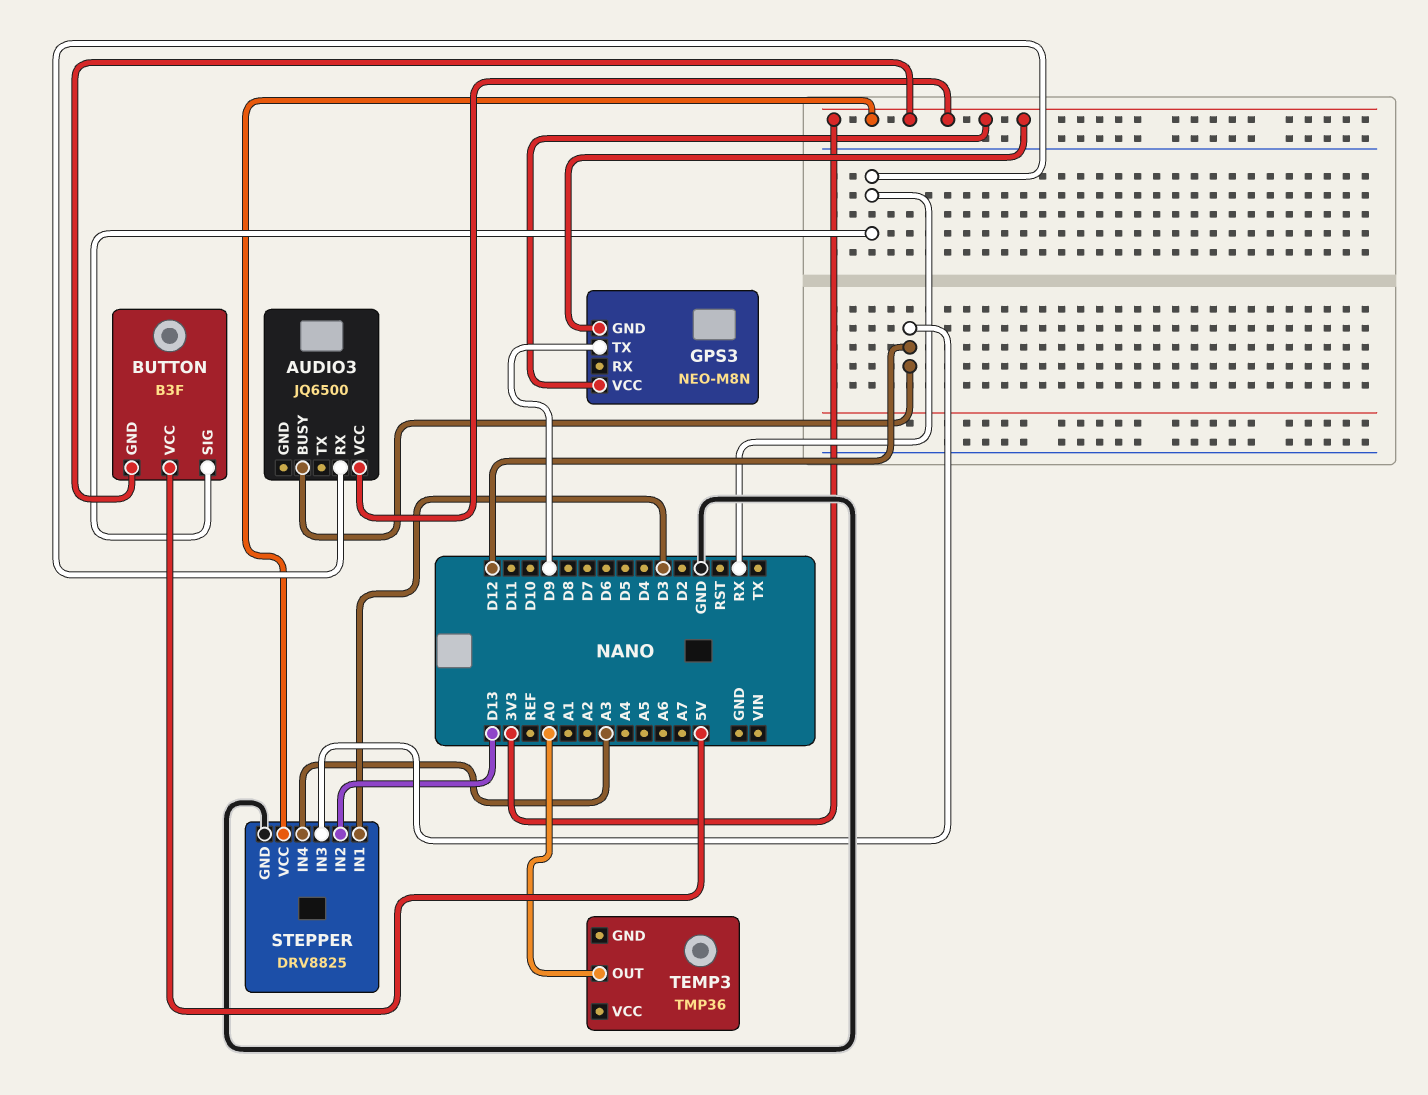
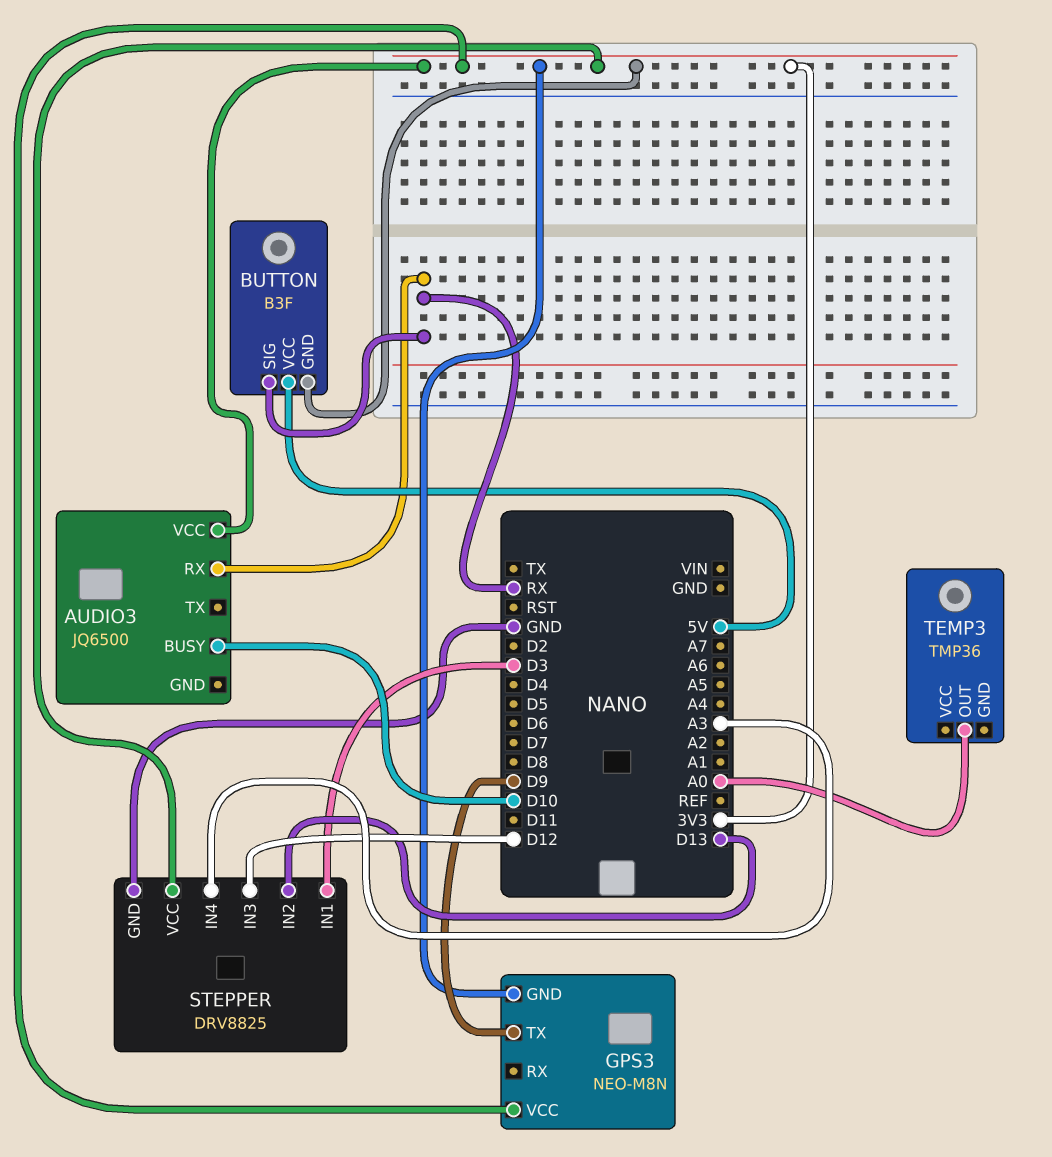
AUDIO3 pin BUSY: D12 -> D10

